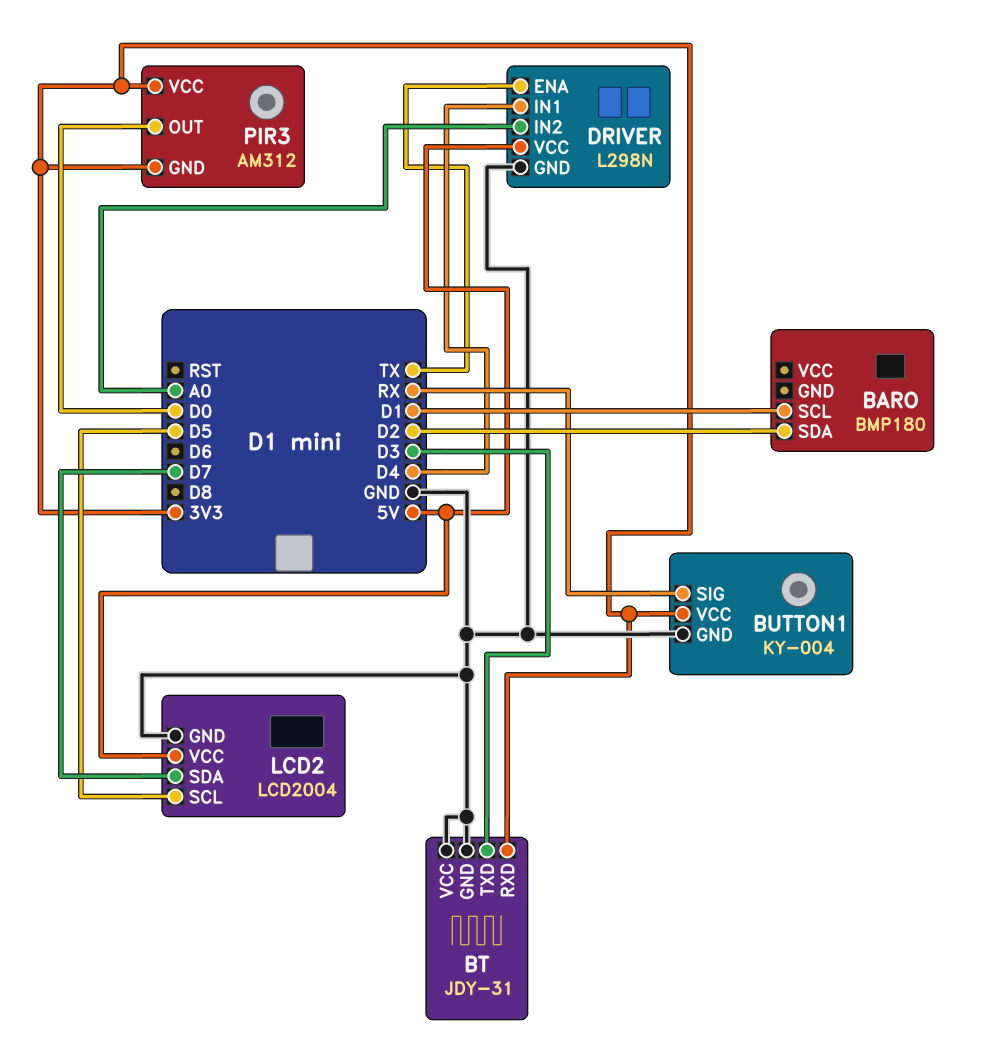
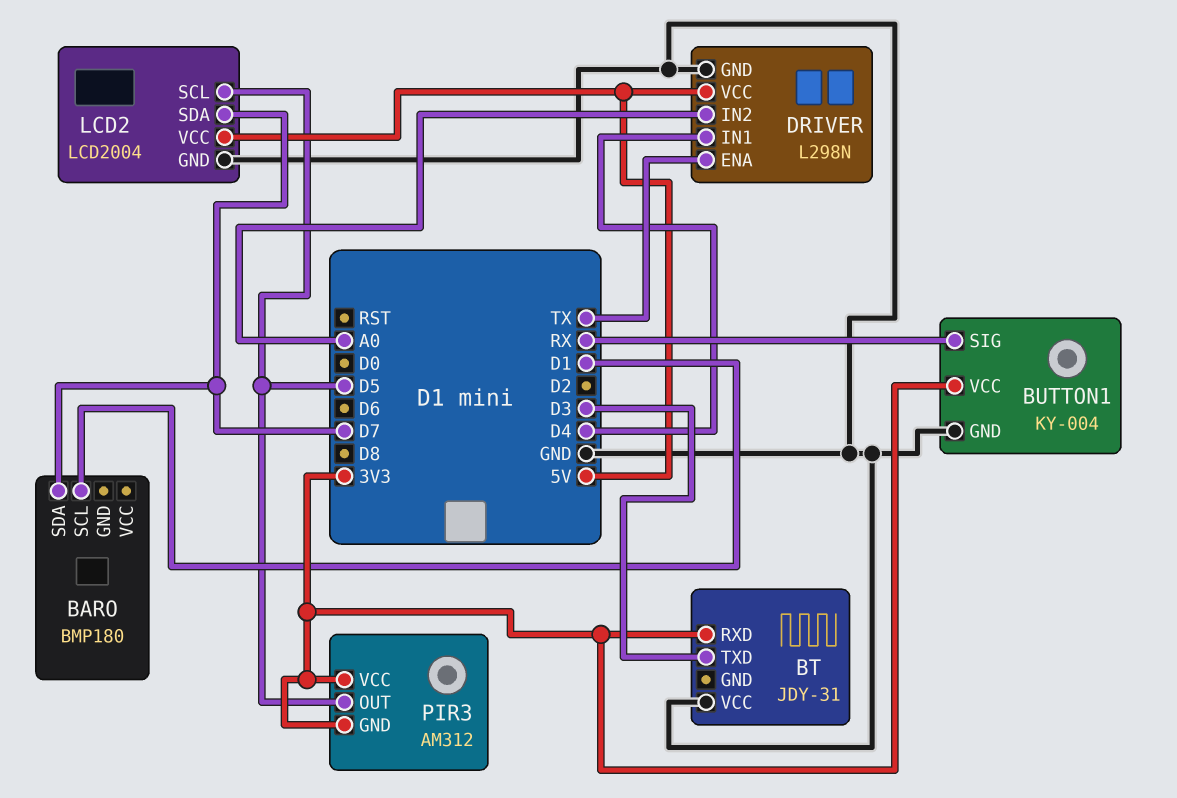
BARO pin SDA: D2 -> D7
BT pin GND: GND -> none
PIR3 pin OUT: D0 -> D5

